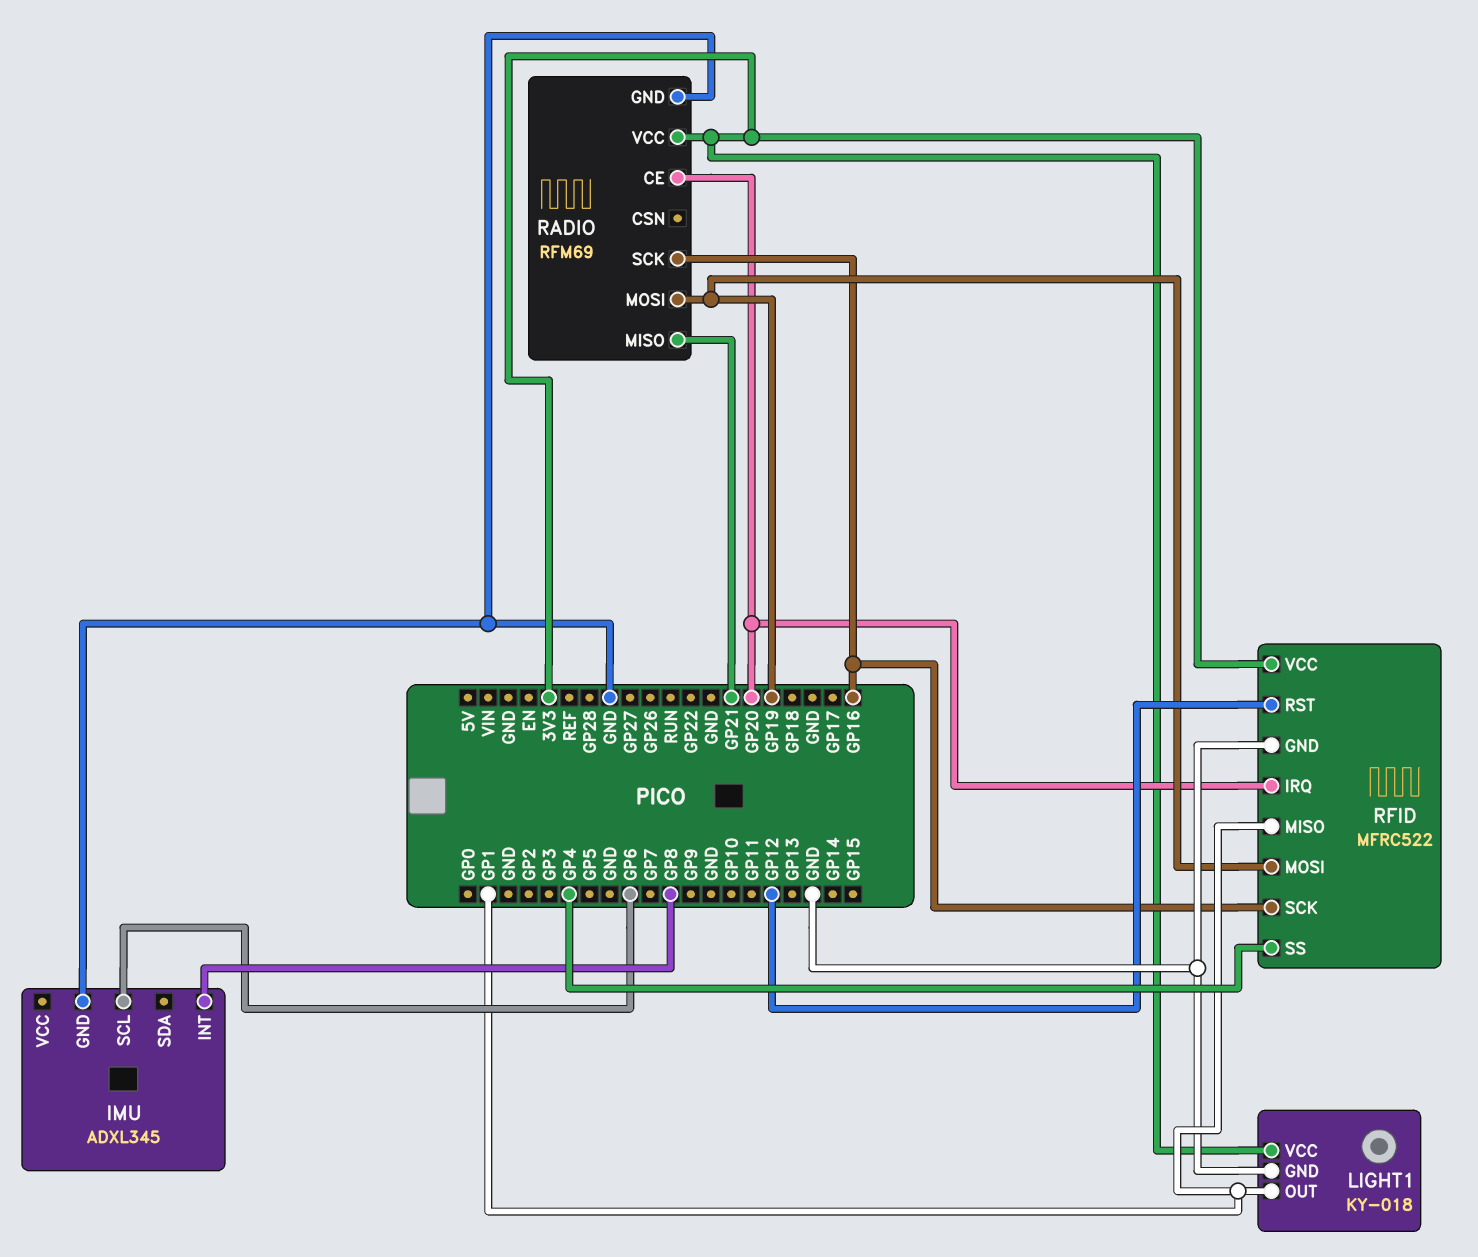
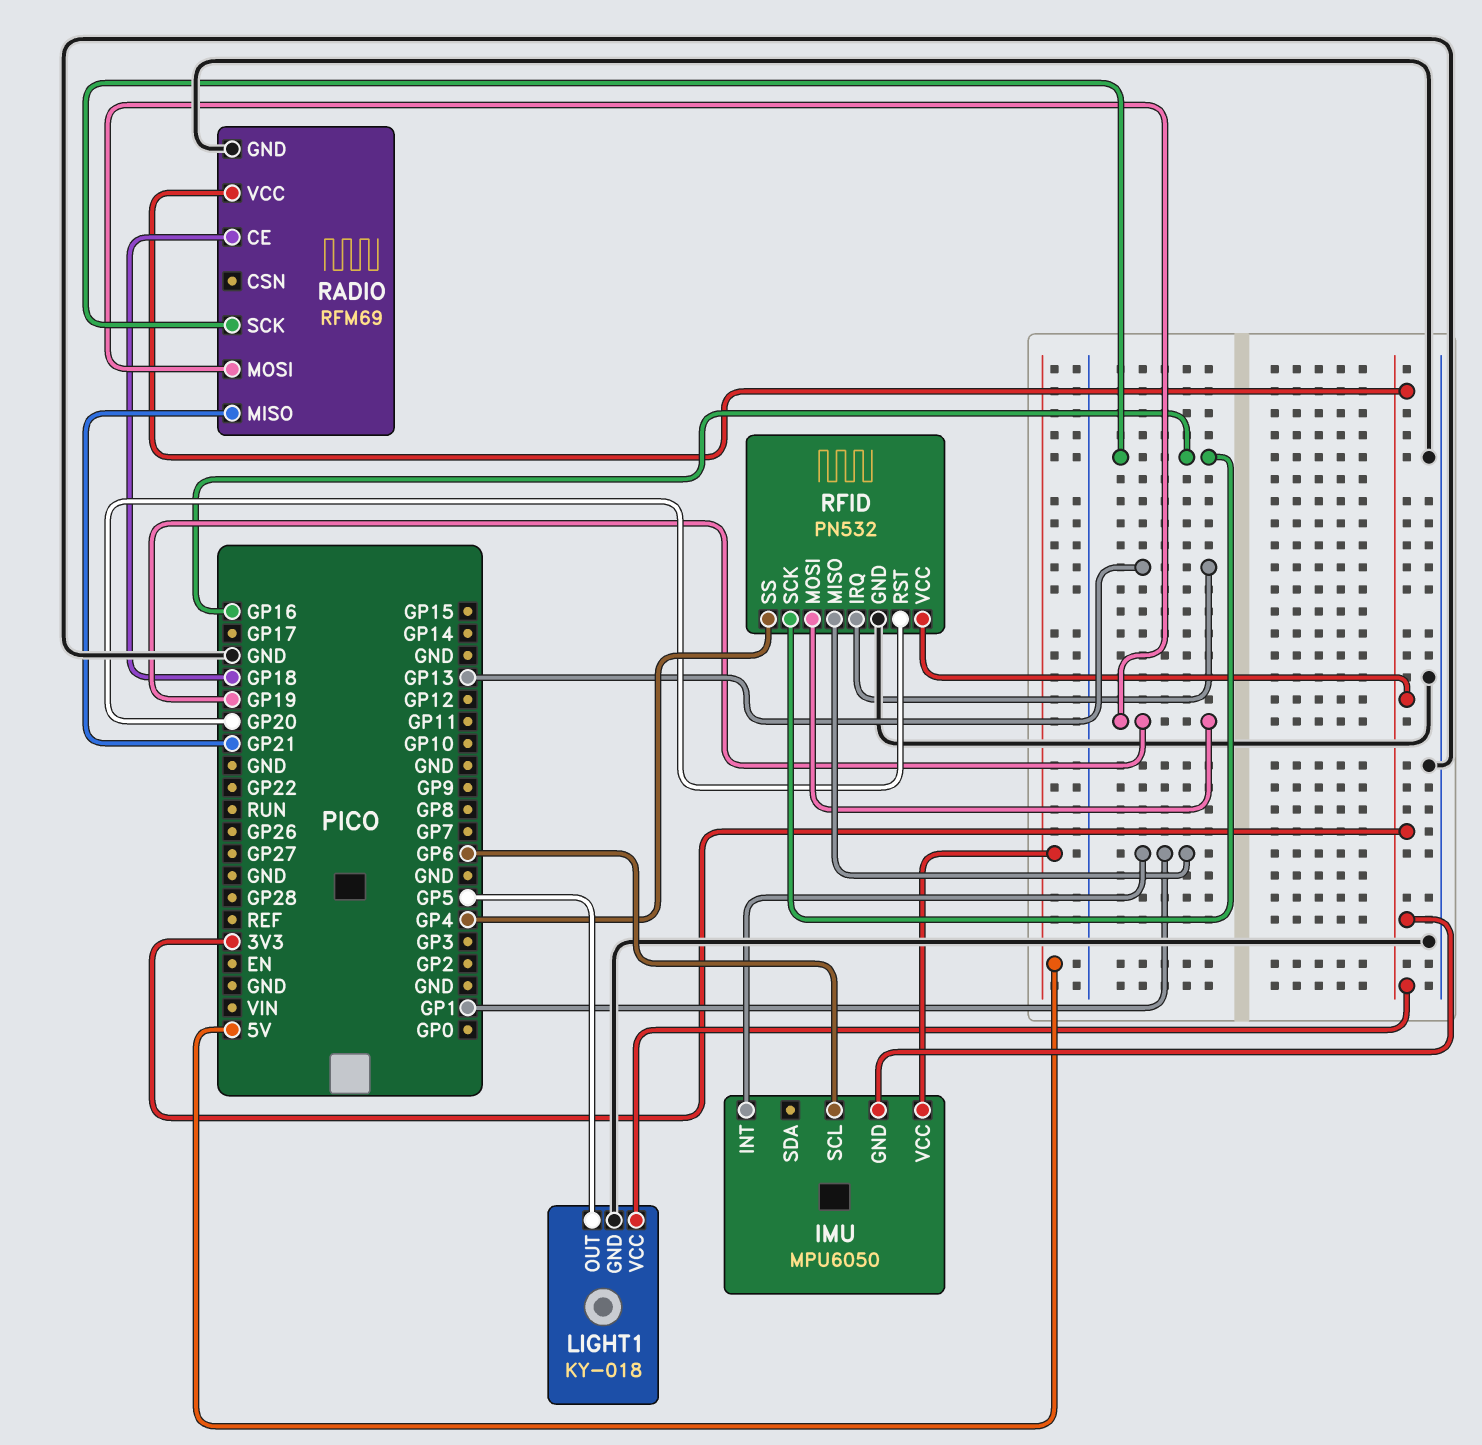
IMU: ADXL345 -> MPU6050
IMU pin GND: GND -> 3V3
IMU pin INT: GP8 -> GP1
IMU pin VCC: none -> 5V
LIGHT1 pin OUT: GP1 -> GP5
RADIO pin CE: GP20 -> GP18
RFID: MFRC522 -> PN532
RFID pin IRQ: GP20 -> GP13
RFID pin RST: GP12 -> GP20

